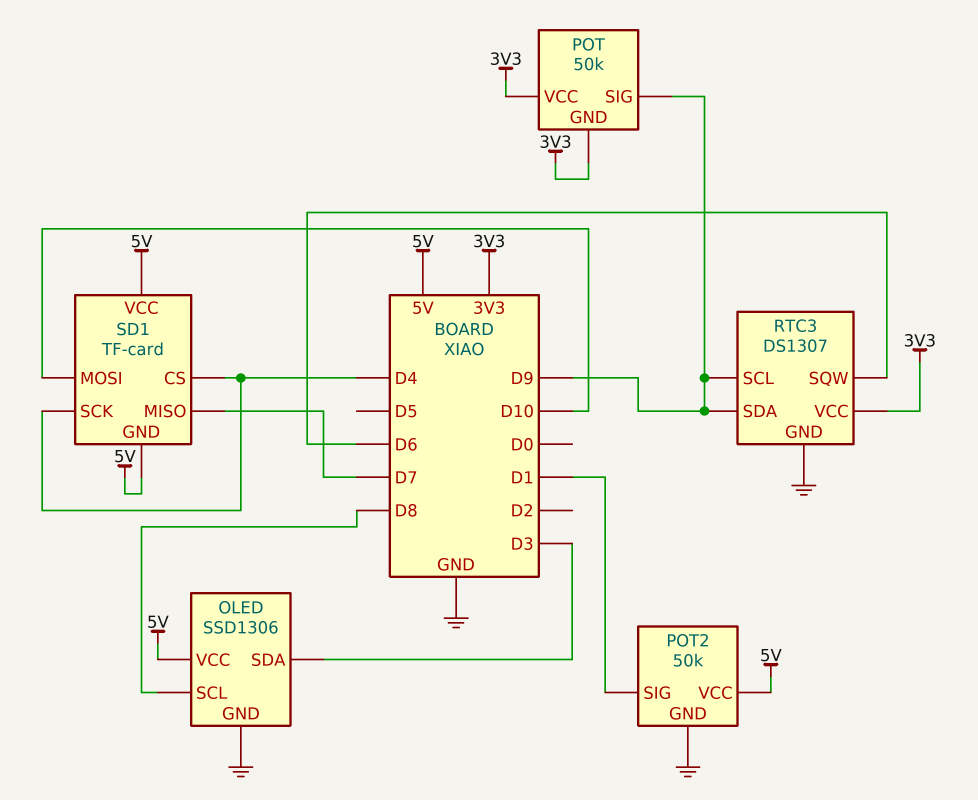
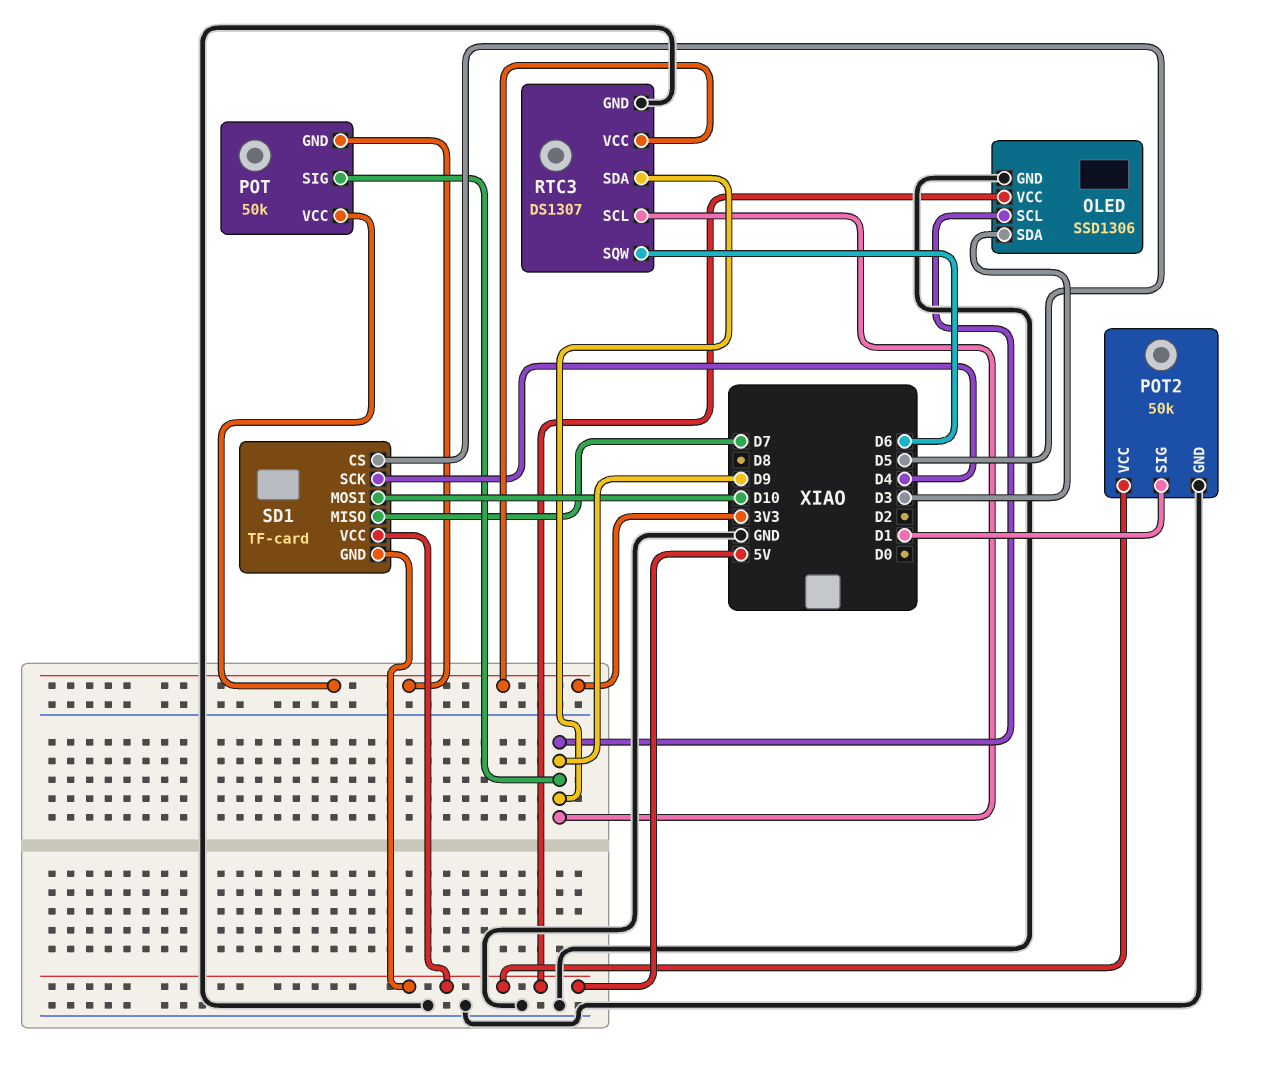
OLED pin SCL: D8 -> D9
SD1 pin CS: D4 -> D5

